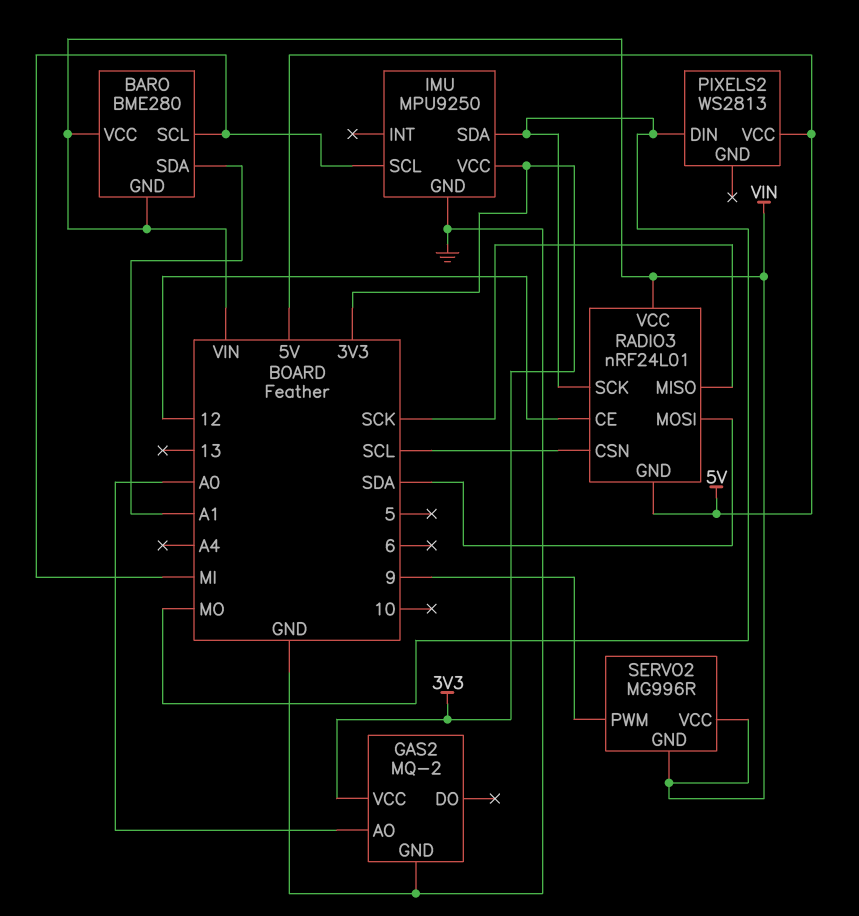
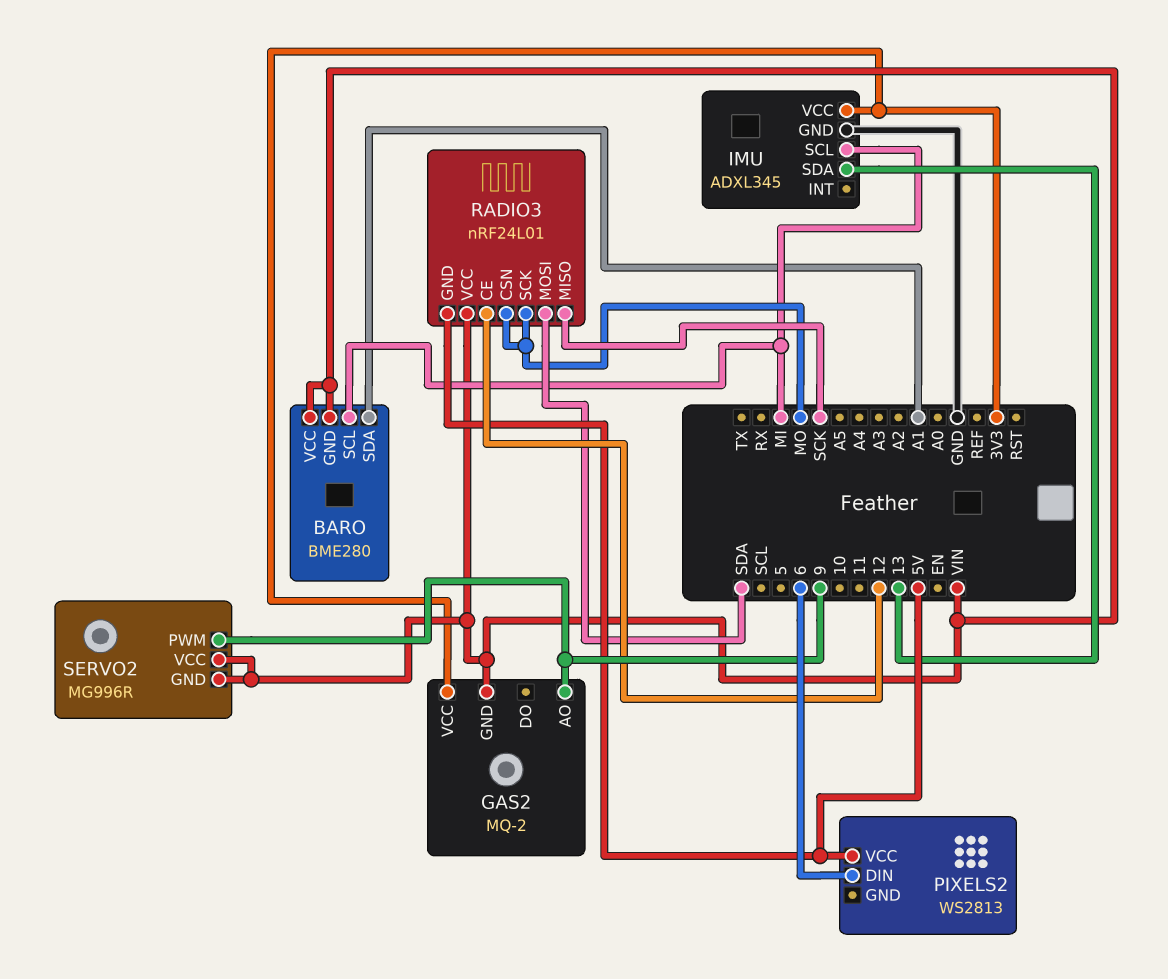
GAS2 pin AO: A0 -> 9
GAS2 pin GND: GND -> VIN
IMU: MPU9250 -> ADXL345
IMU pin SDA: MO -> 13
PIXELS2 pin DIN: MO -> 6
RADIO3 pin CSN: SCL -> MO

